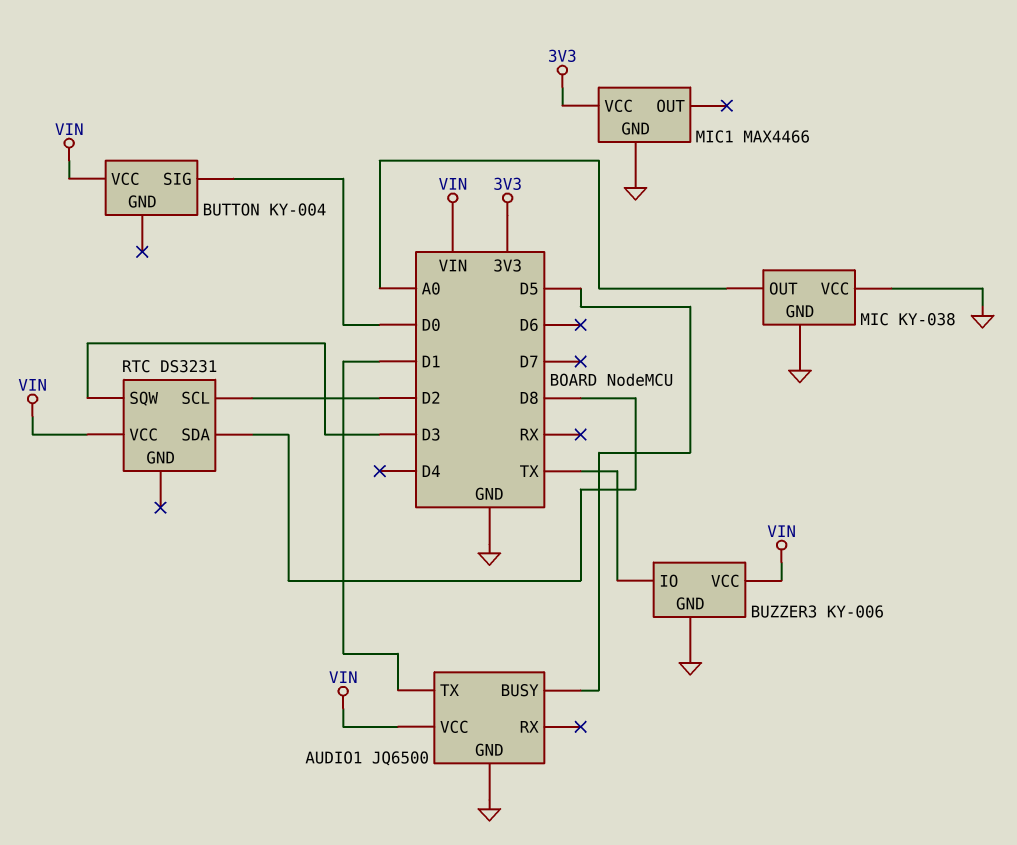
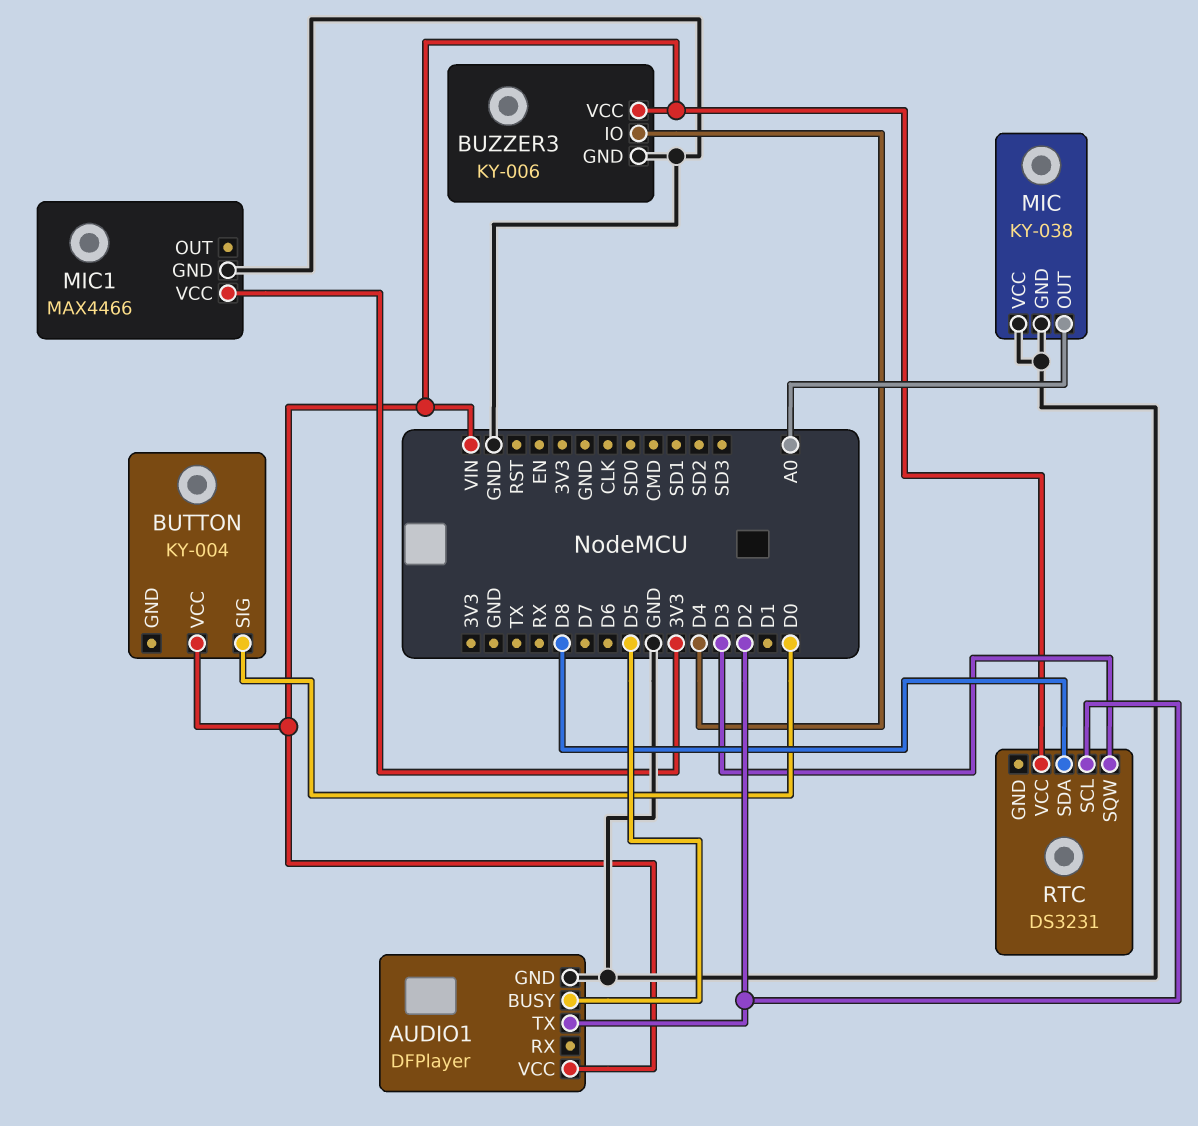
AUDIO1: JQ6500 -> DFPlayer
AUDIO1 pin TX: D1 -> D2
BUZZER3 pin IO: TX -> D4

